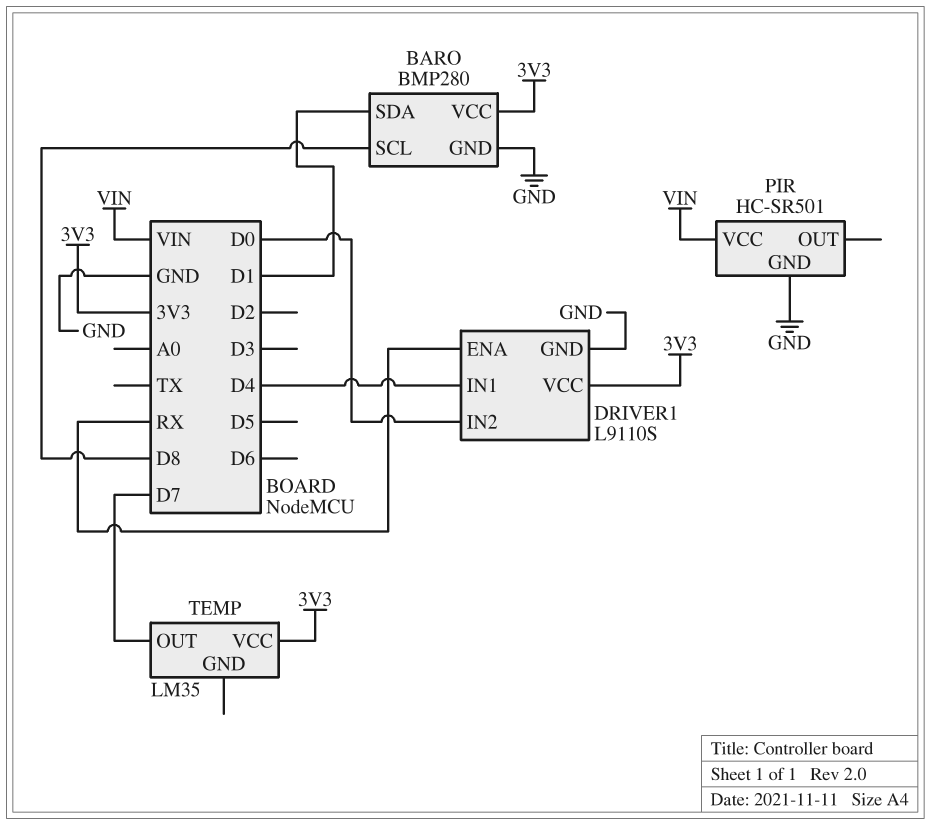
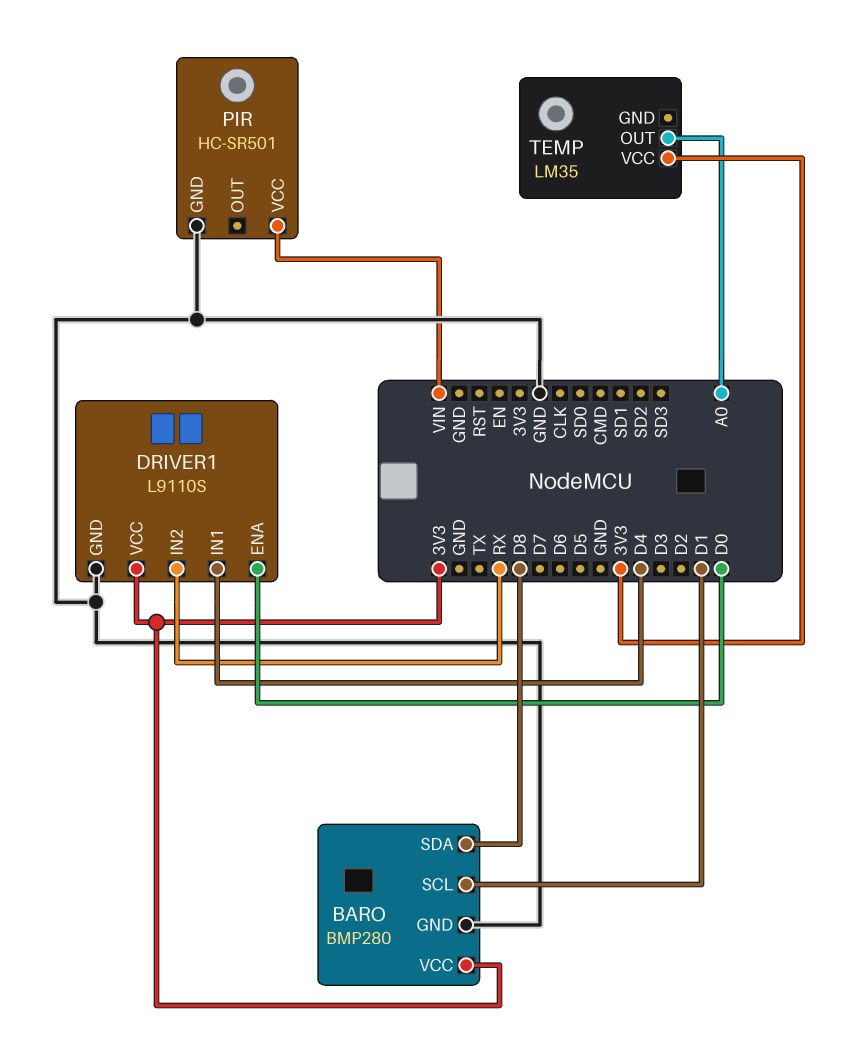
BARO pin SCL: D8 -> D1
BARO pin SDA: D1 -> D8
DRIVER1 pin ENA: RX -> D0
DRIVER1 pin IN2: D0 -> RX
TEMP pin OUT: D7 -> A0

